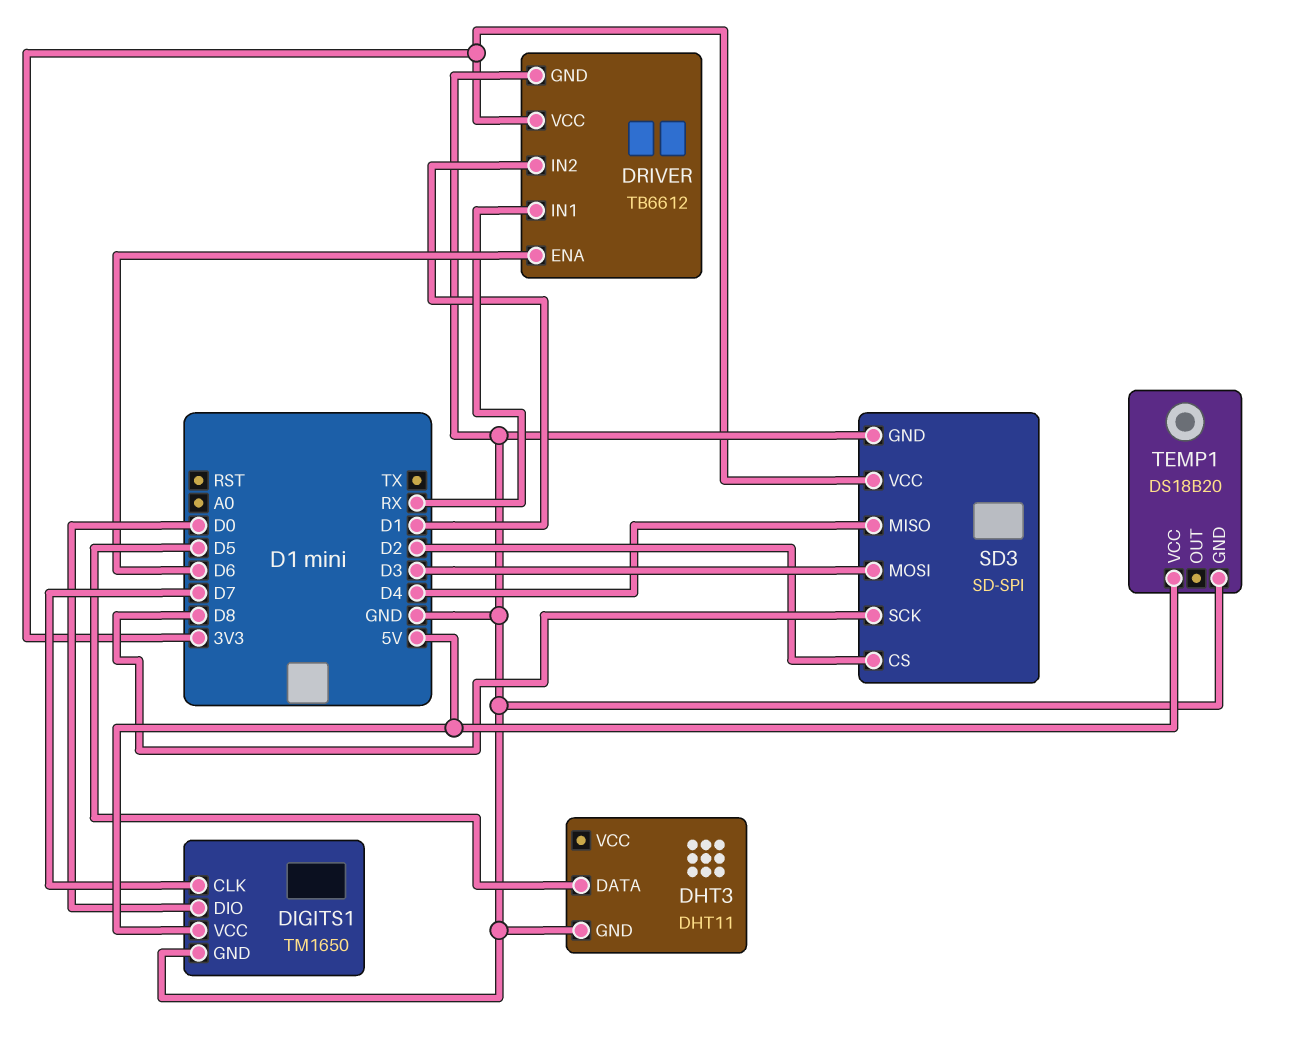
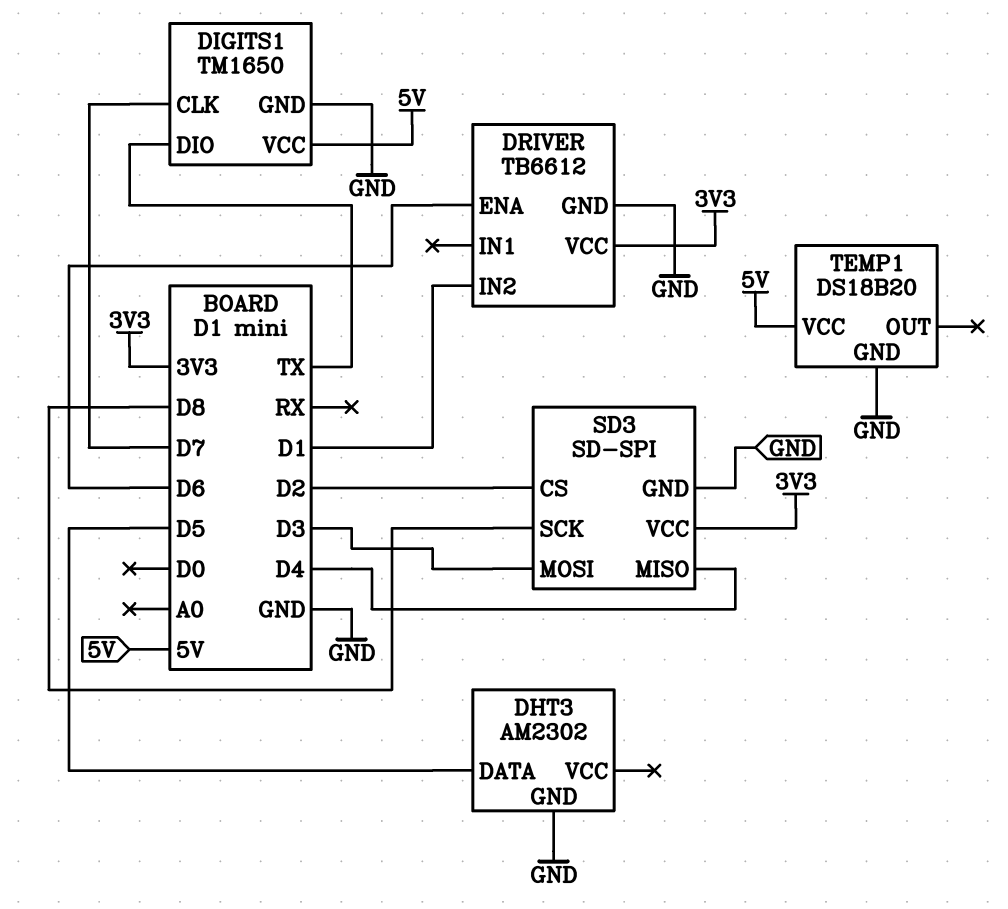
DHT3: DHT11 -> AM2302
DIGITS1 pin DIO: D0 -> TX
DRIVER pin IN1: RX -> none

